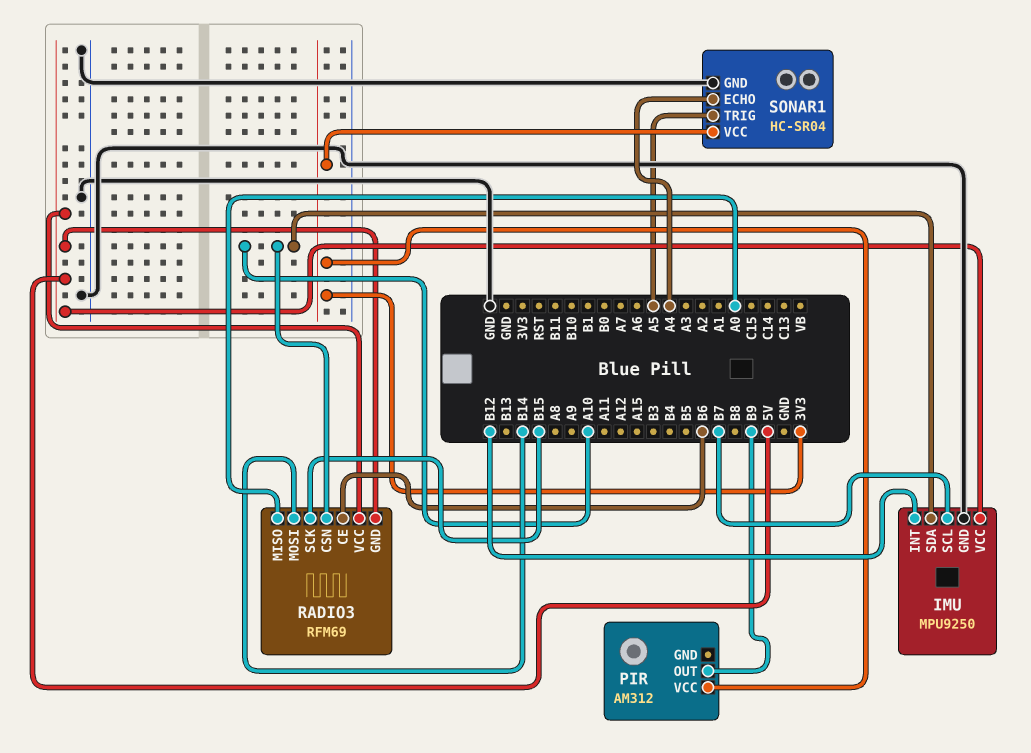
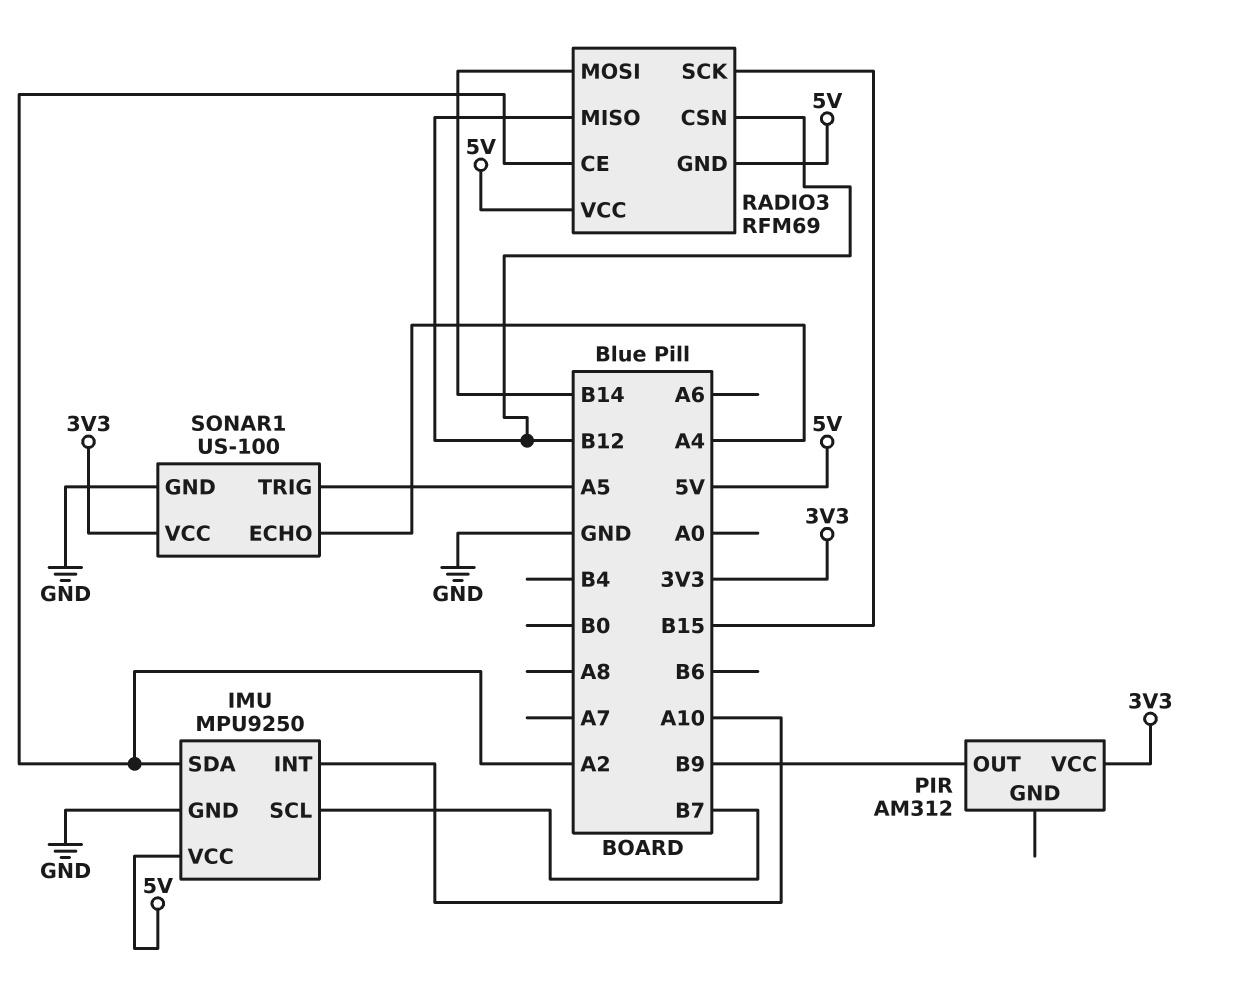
IMU pin INT: B12 -> A10
IMU pin SDA: A10 -> A2
RADIO3 pin CE: B6 -> A2
RADIO3 pin CSN: A10 -> B12
RADIO3 pin MISO: A0 -> B12
SONAR1: HC-SR04 -> US-100

